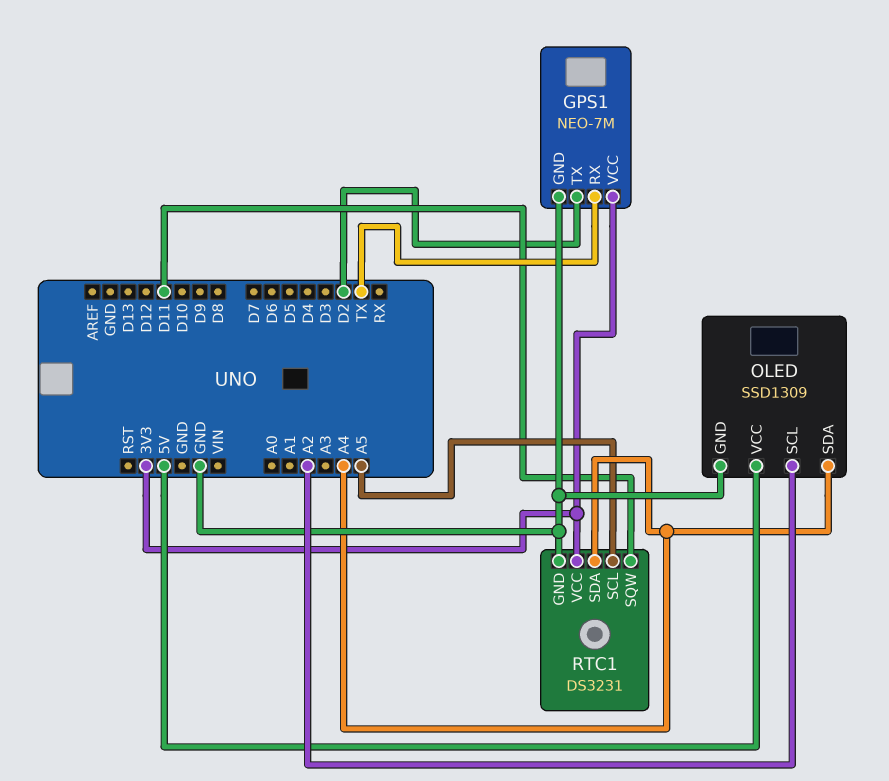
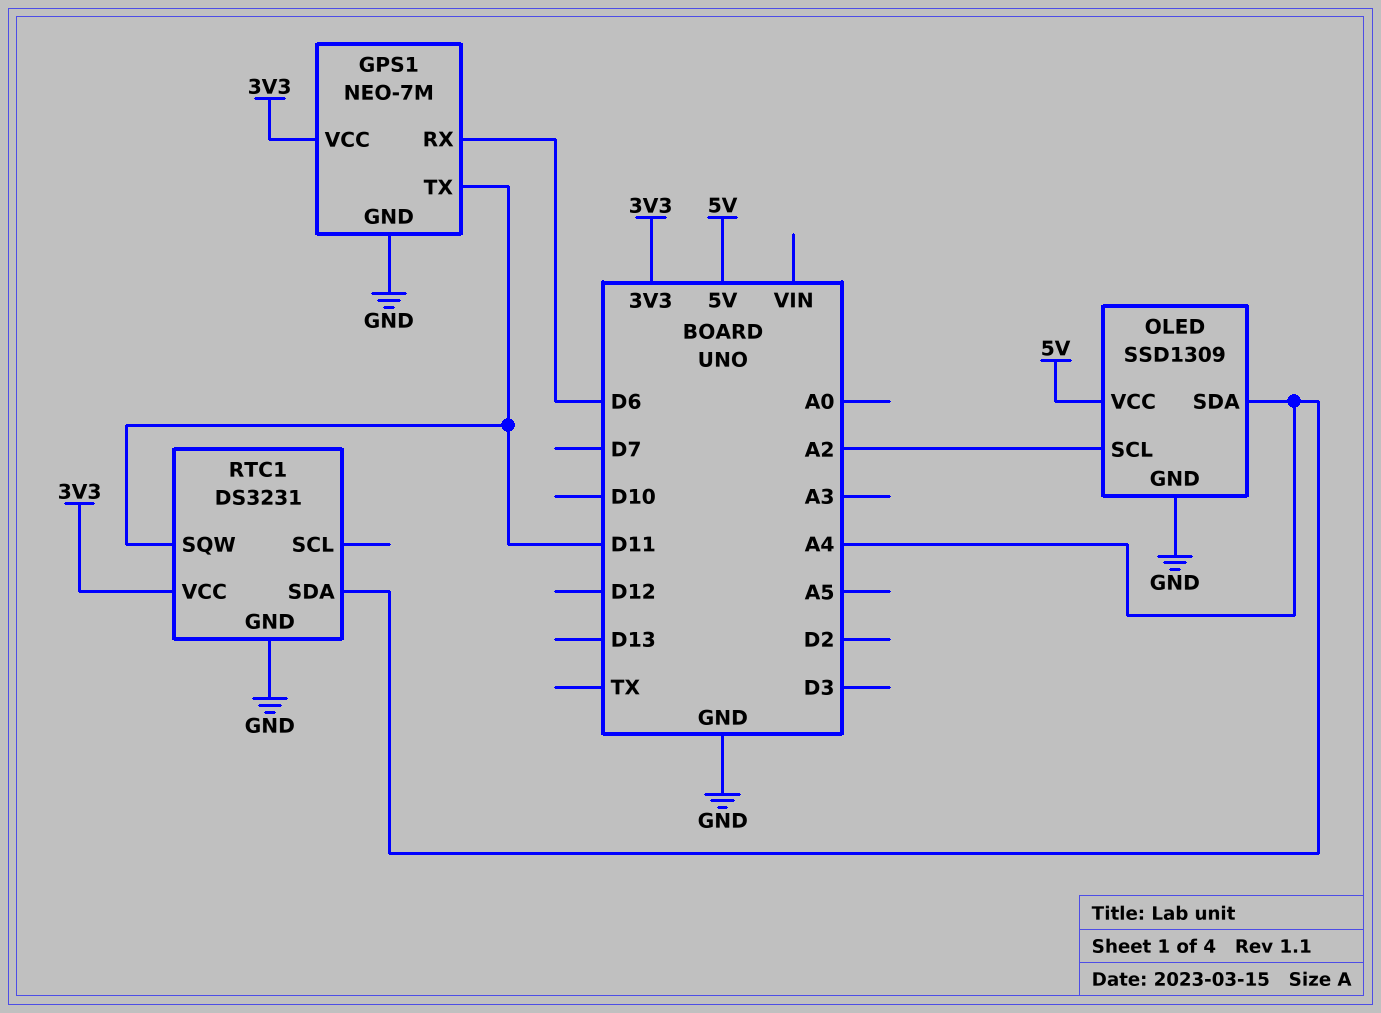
GPS1 pin RX: TX -> D6
GPS1 pin TX: D2 -> D11
RTC1 pin SCL: A5 -> none

